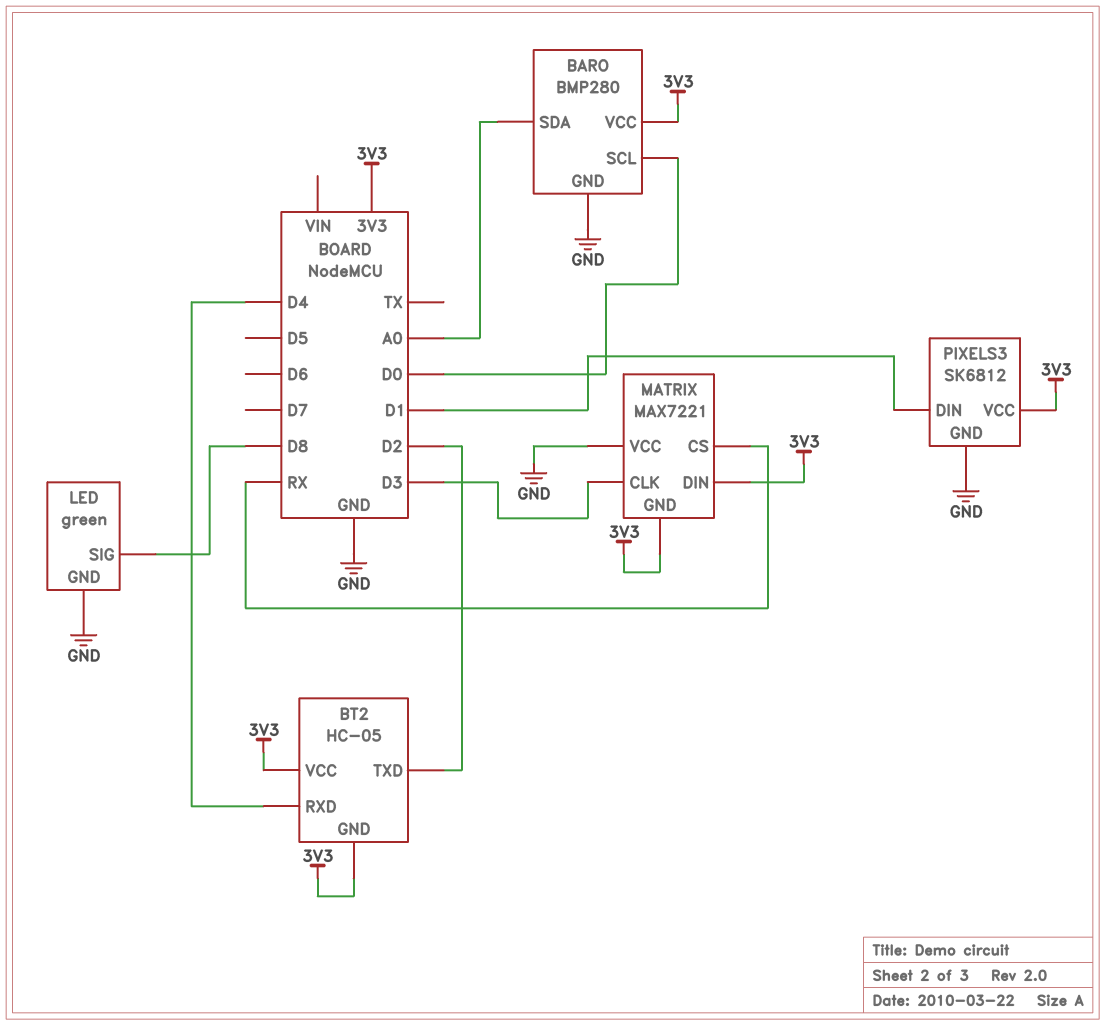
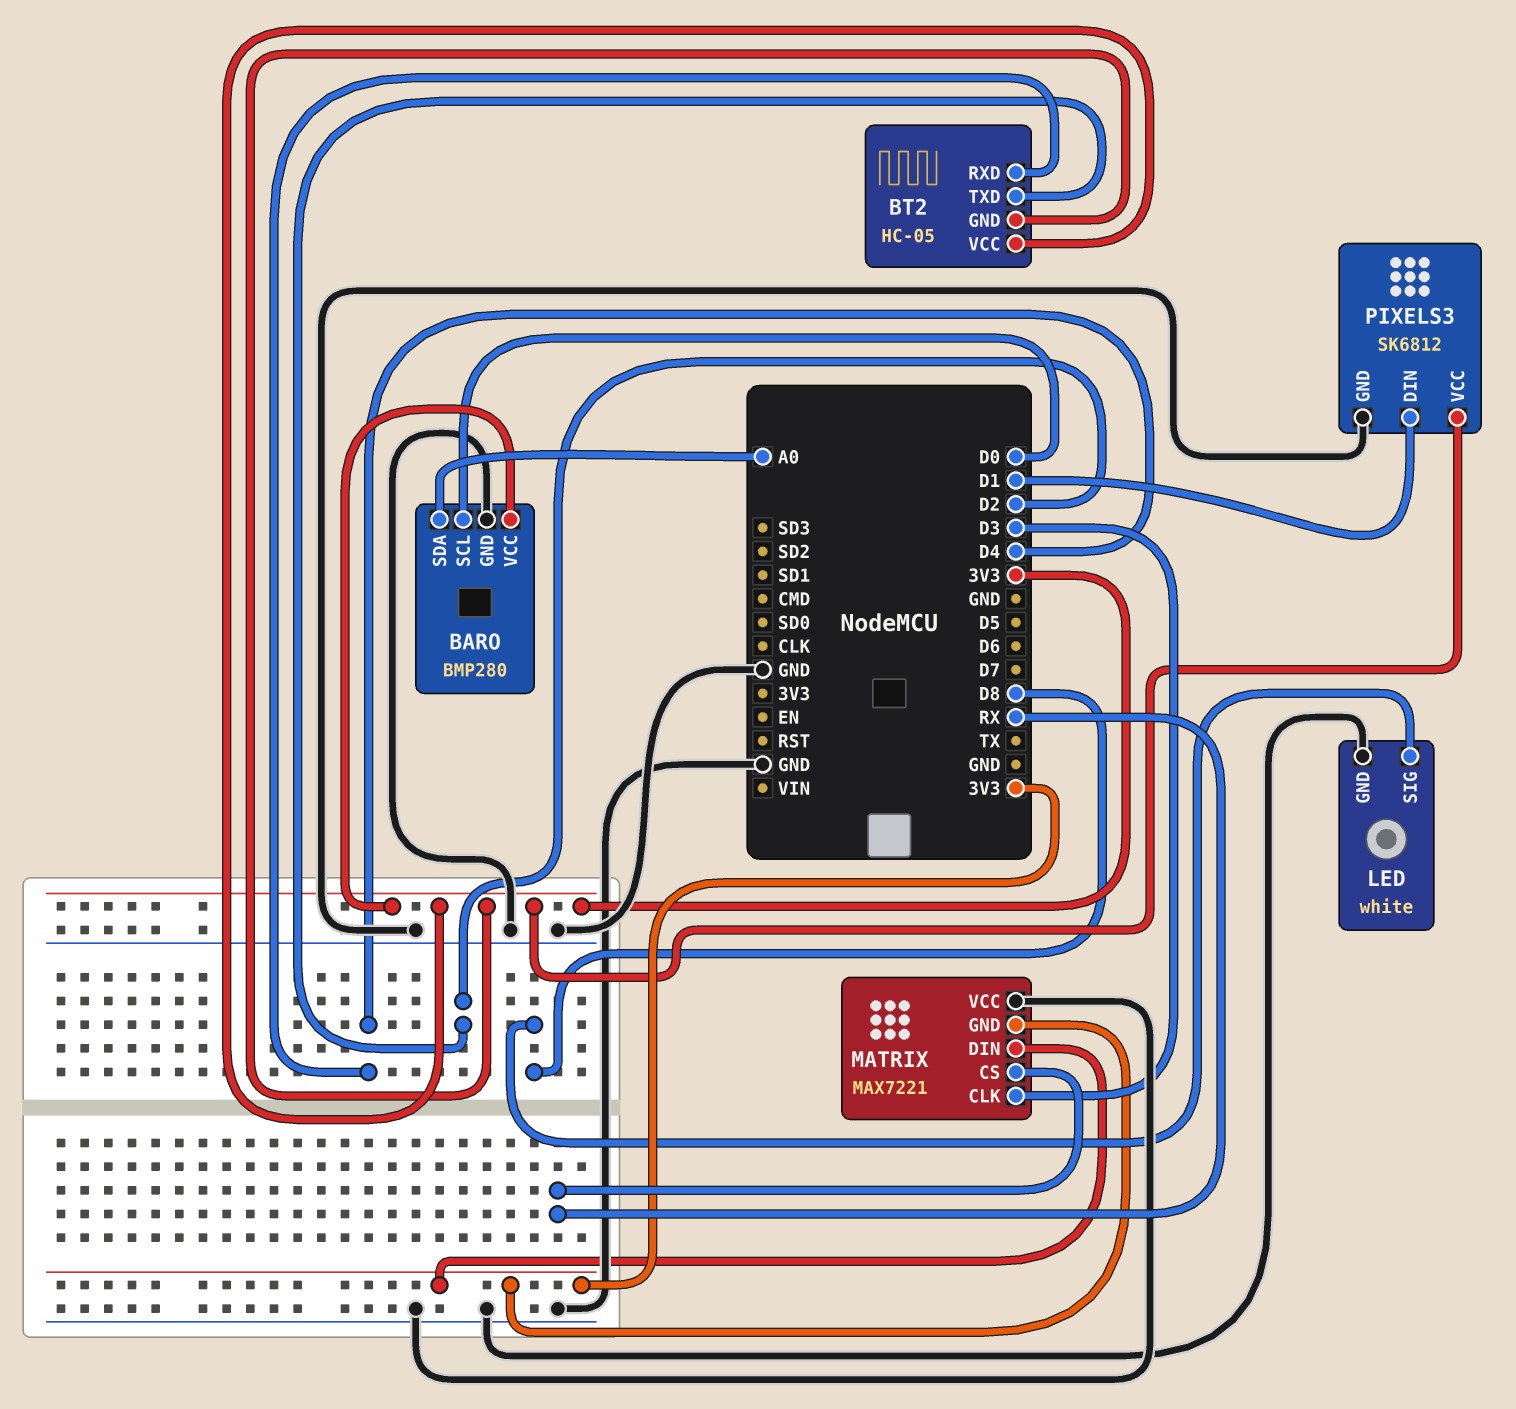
LED: green -> white

